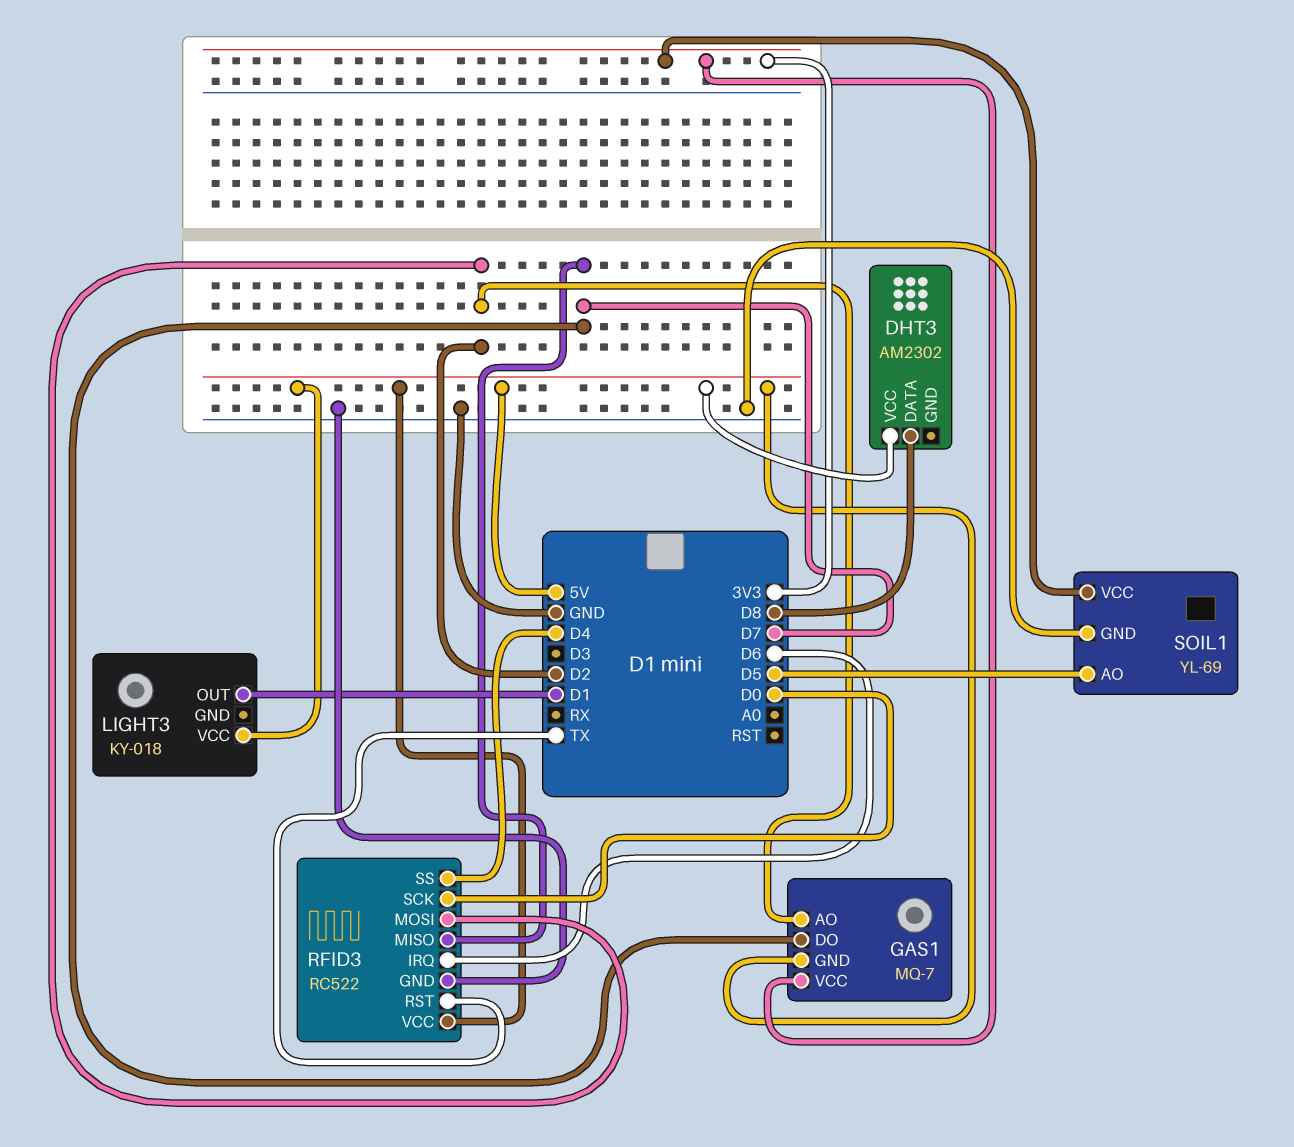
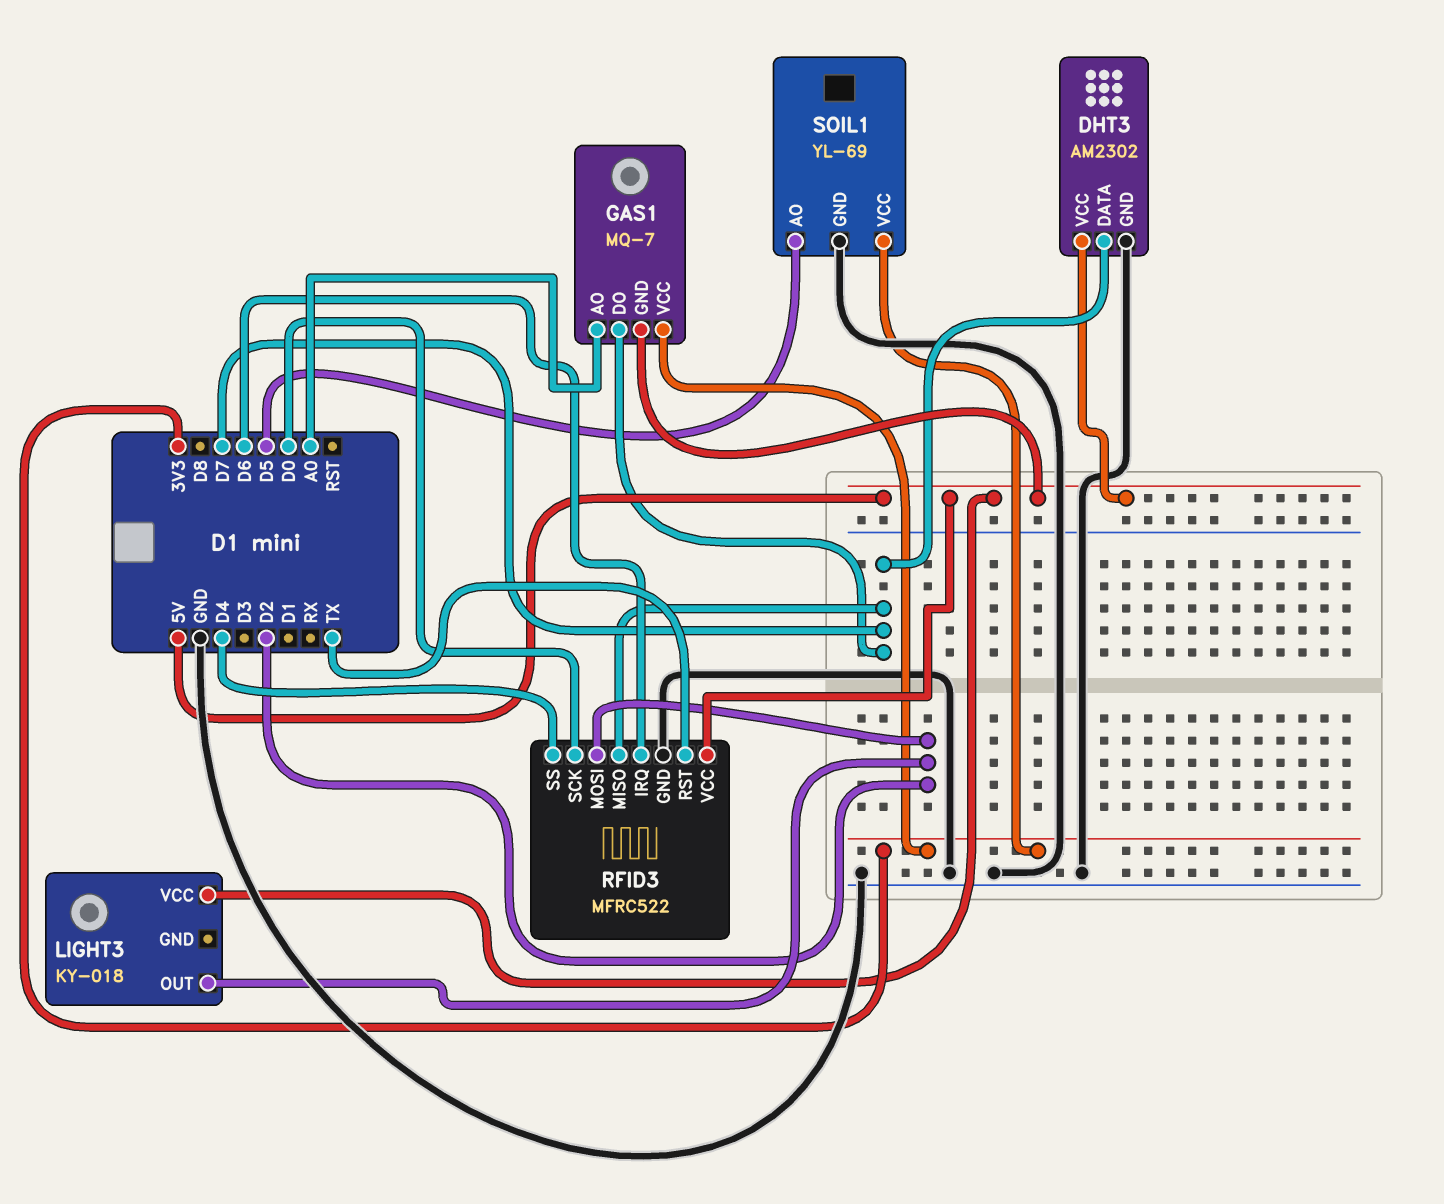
DHT3 pin DATA: D8 -> D7
DHT3 pin GND: none -> GND
GAS1 pin AO: D2 -> A0
LIGHT3 pin OUT: D1 -> D2
RFID3: RC522 -> MFRC522

